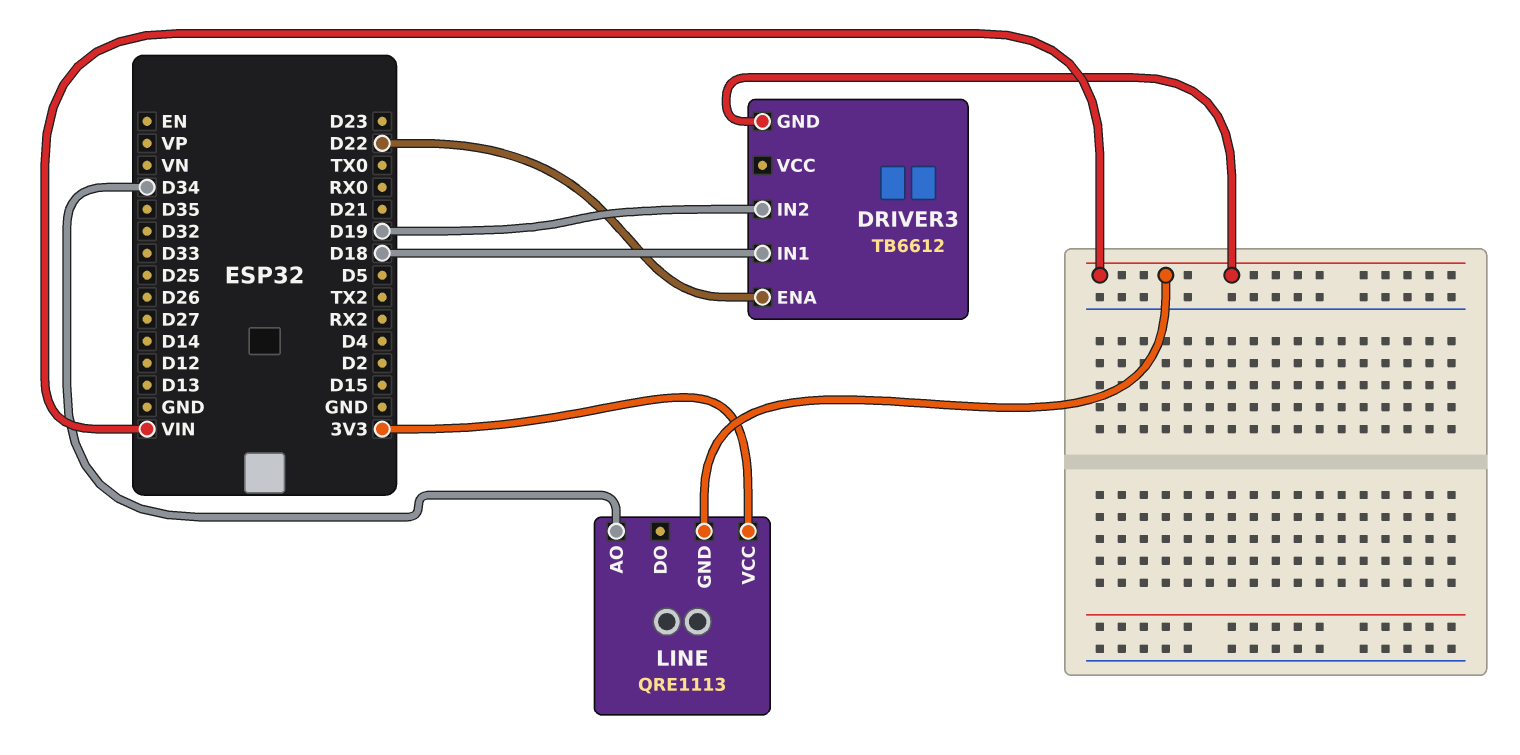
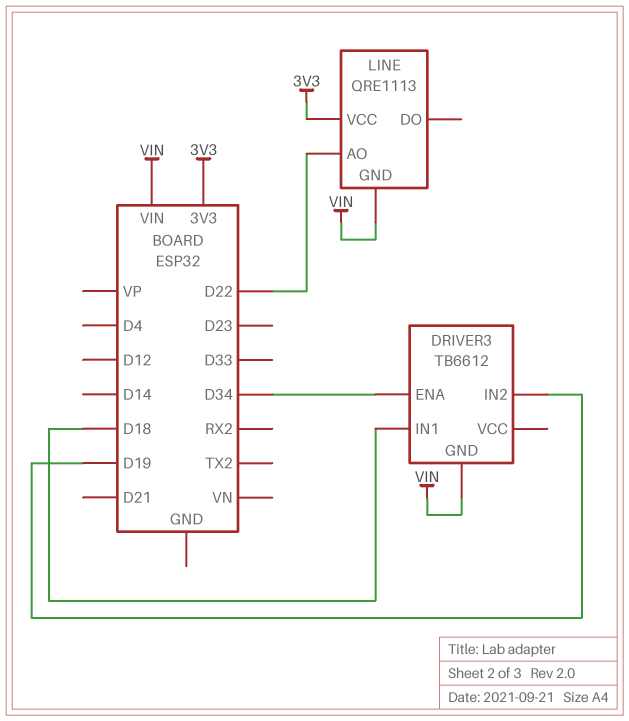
DRIVER3 pin ENA: D22 -> D34
LINE pin AO: D34 -> D22

